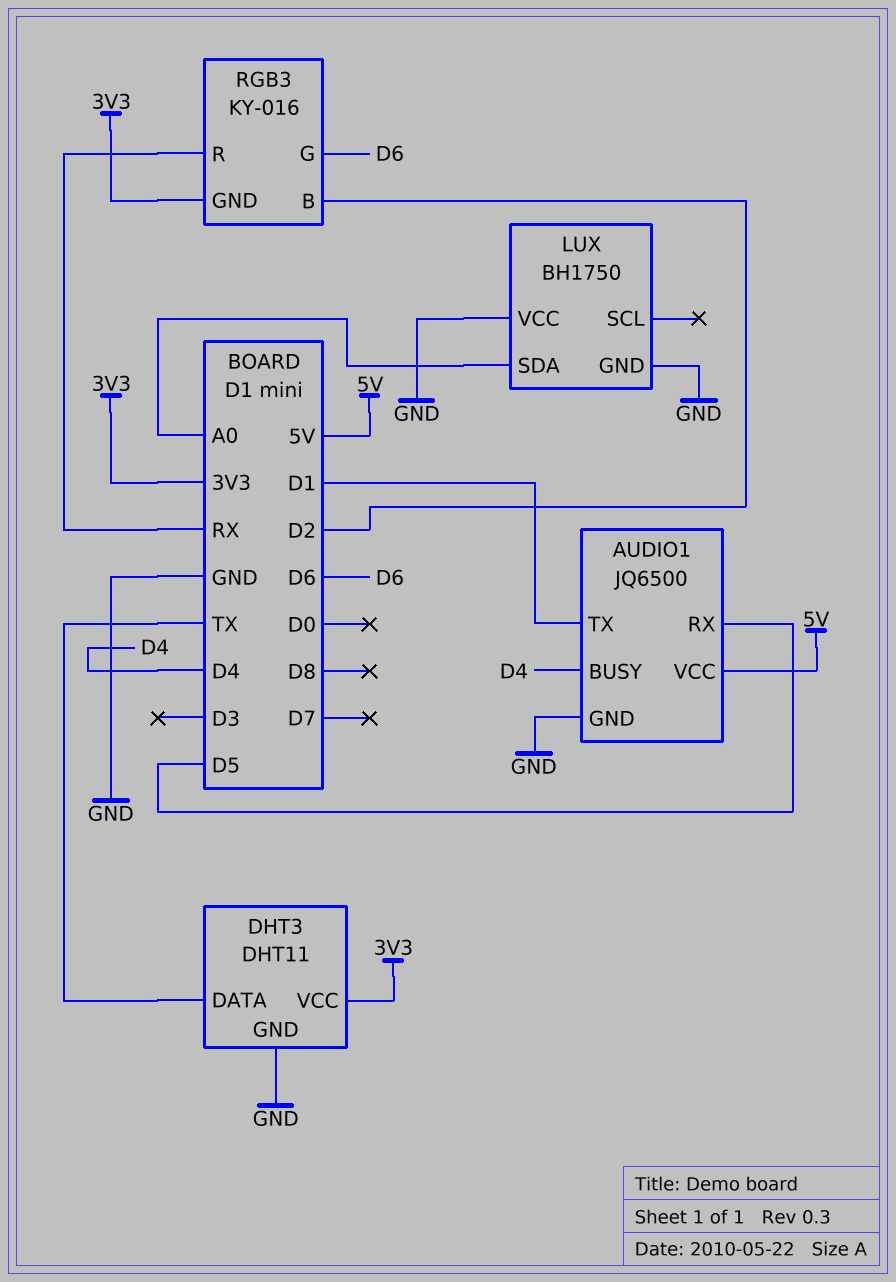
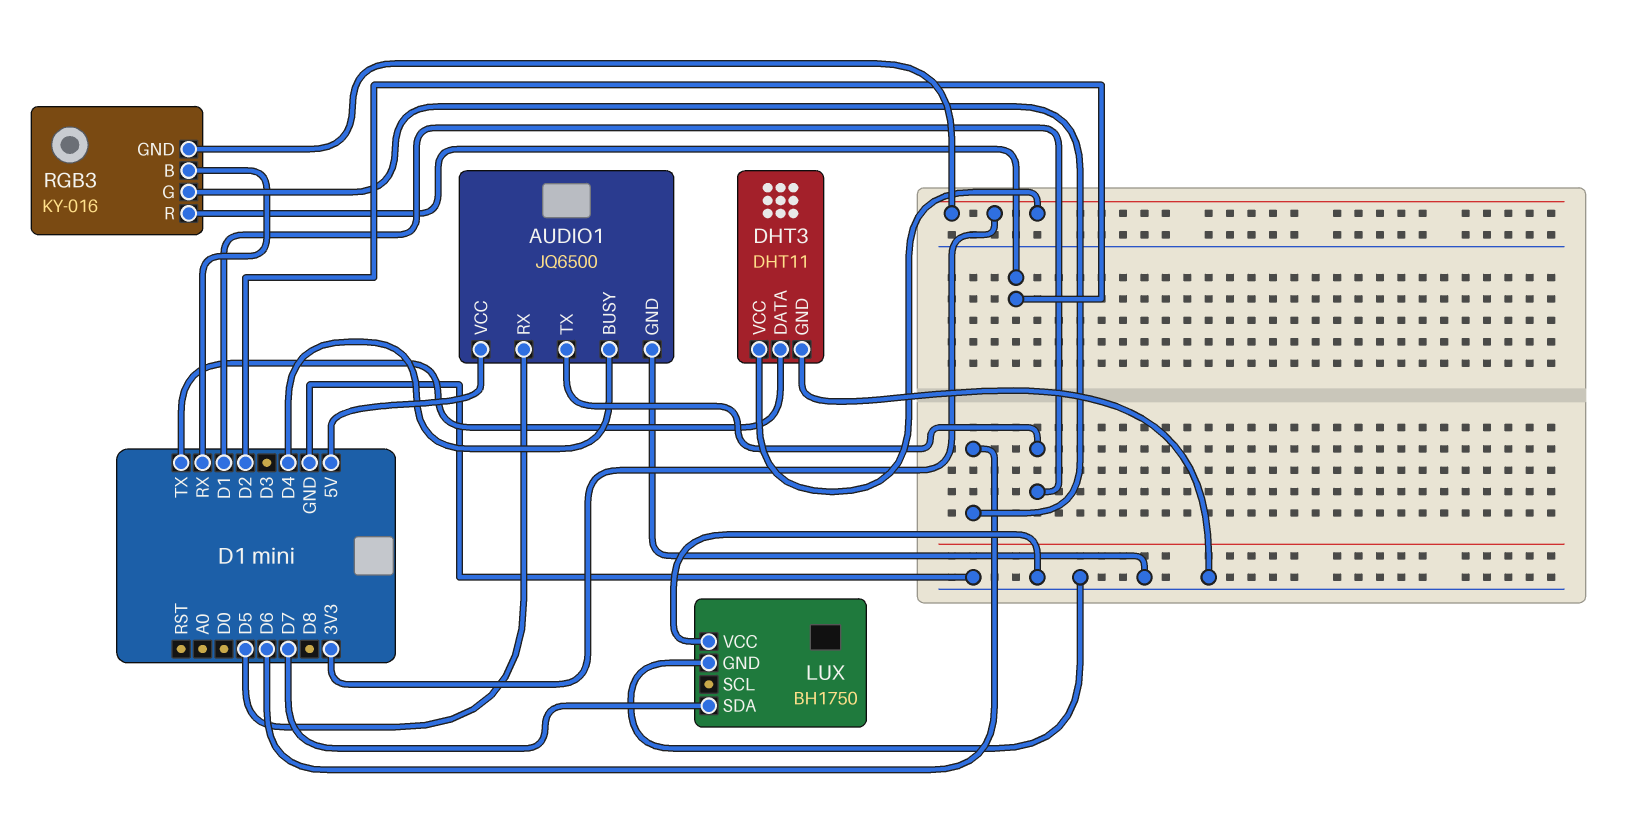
LUX pin SDA: A0 -> D7
RGB3 pin B: D2 -> RX
RGB3 pin R: RX -> D2

